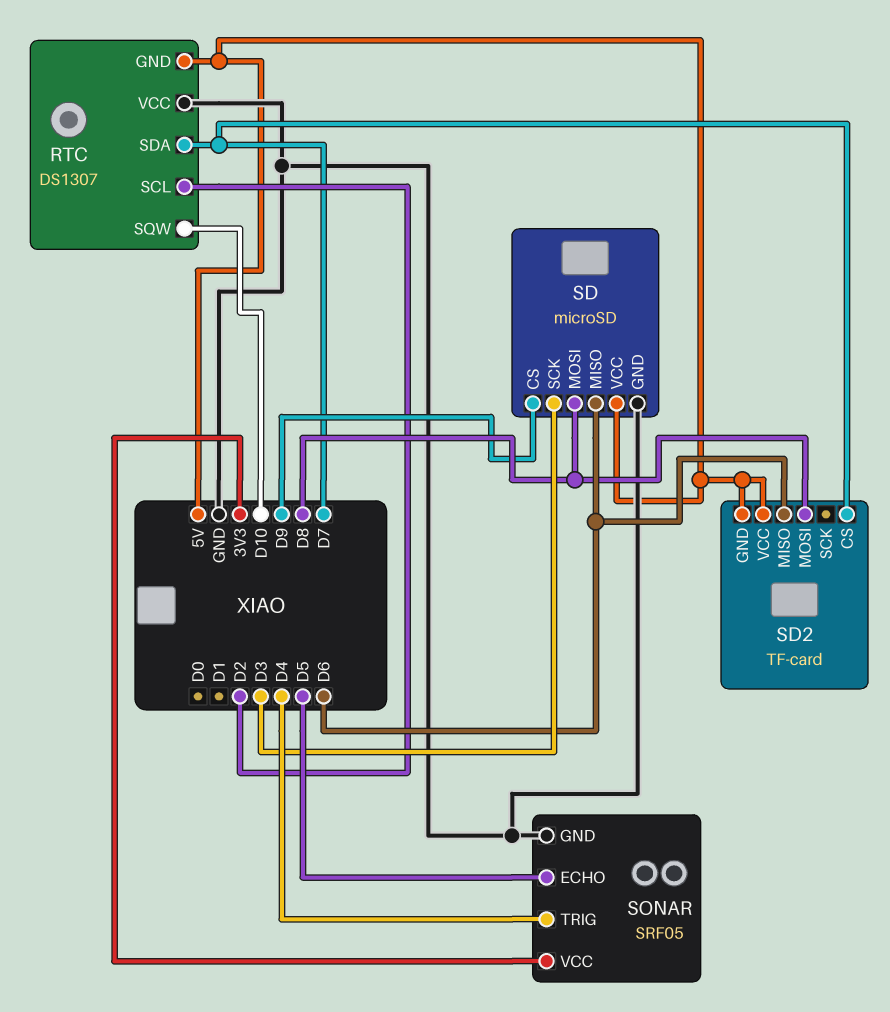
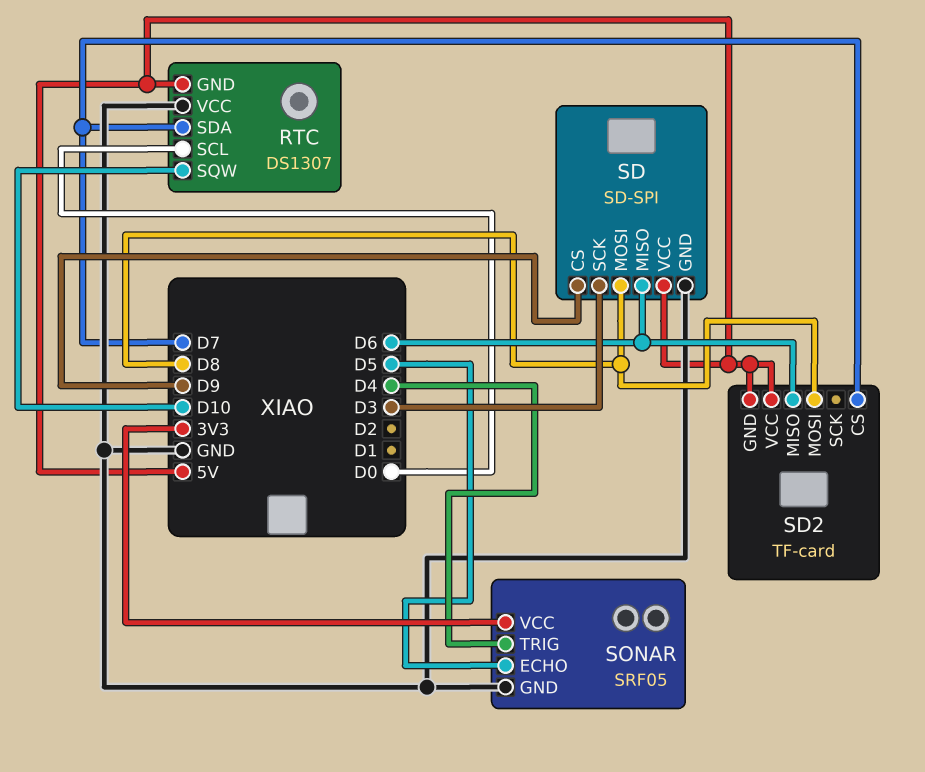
RTC pin SCL: D2 -> D0
SD: microSD -> SD-SPI

